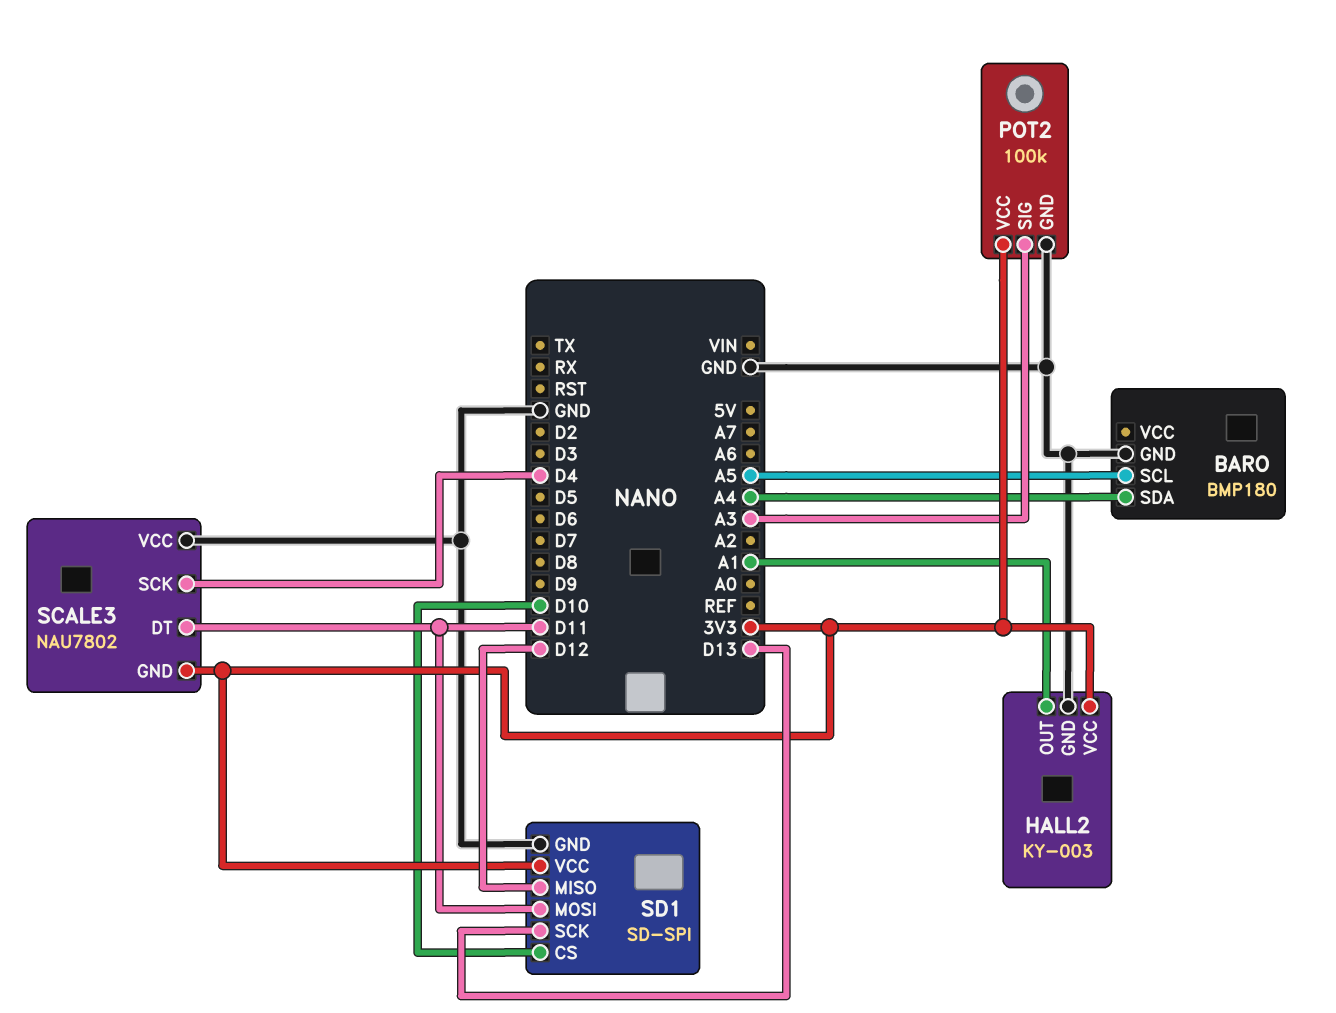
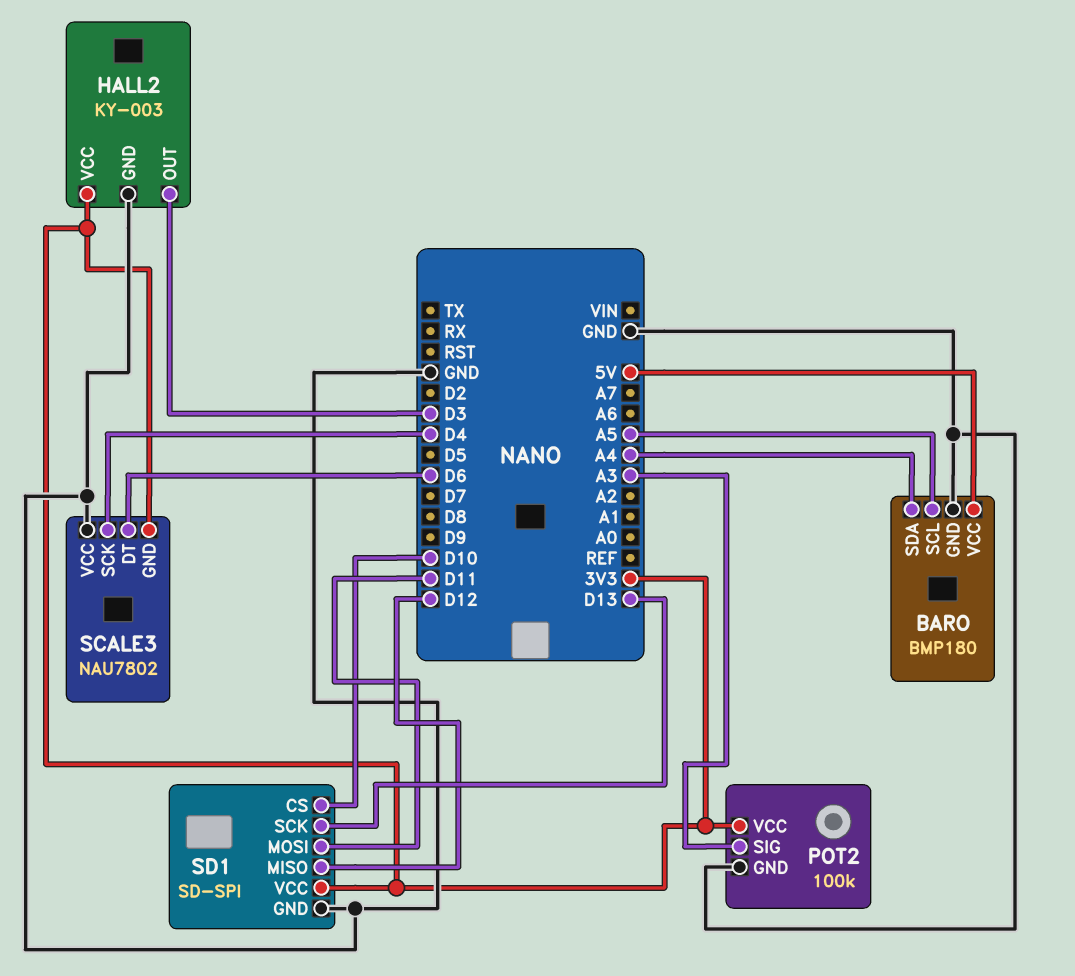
BARO pin VCC: none -> 5V
HALL2 pin OUT: A1 -> D3
SCALE3 pin DT: D11 -> D6

